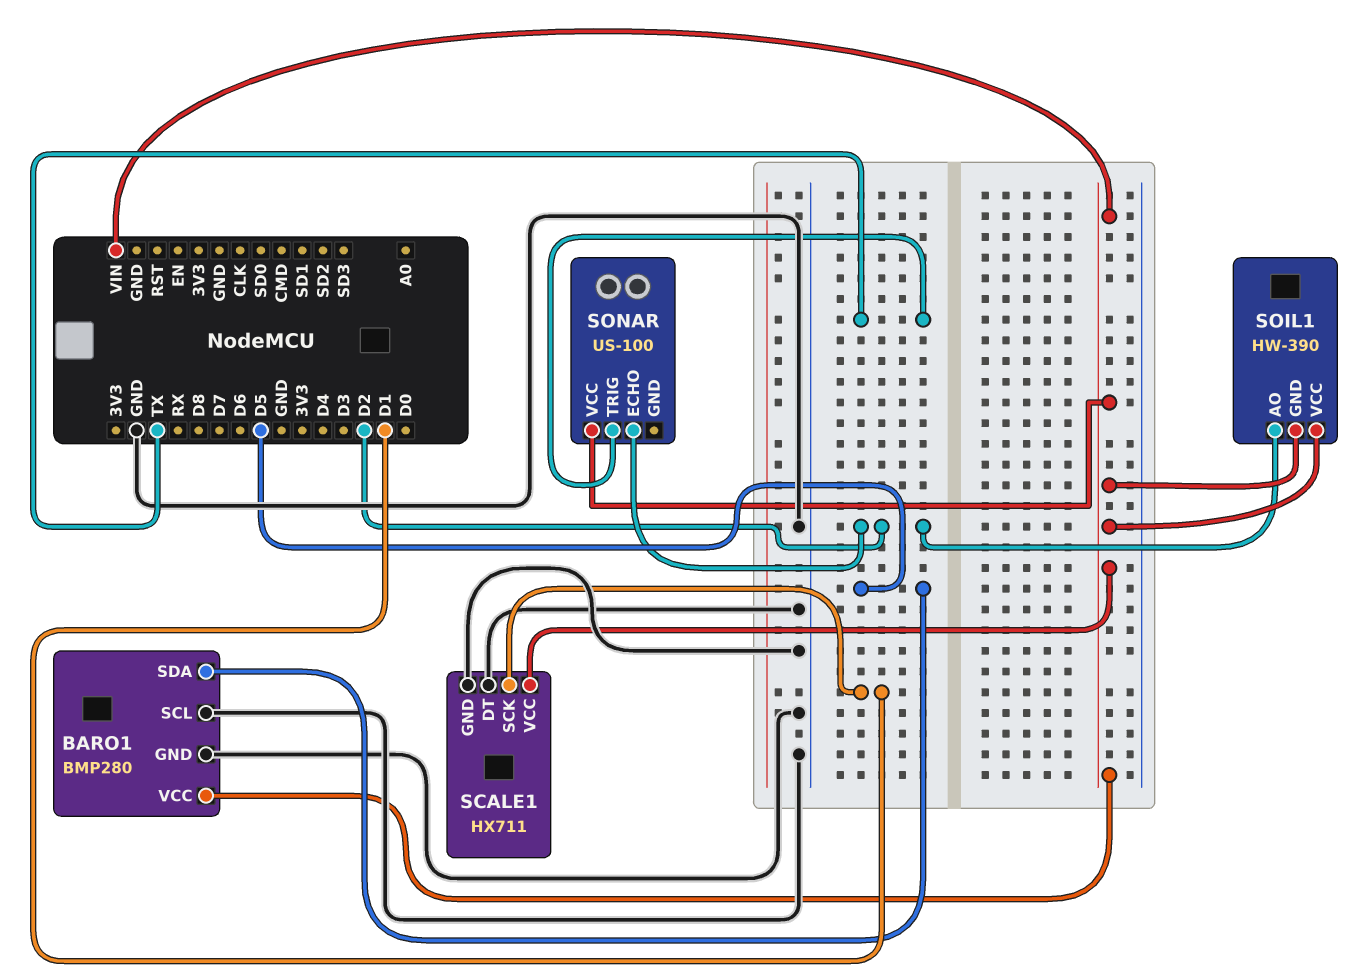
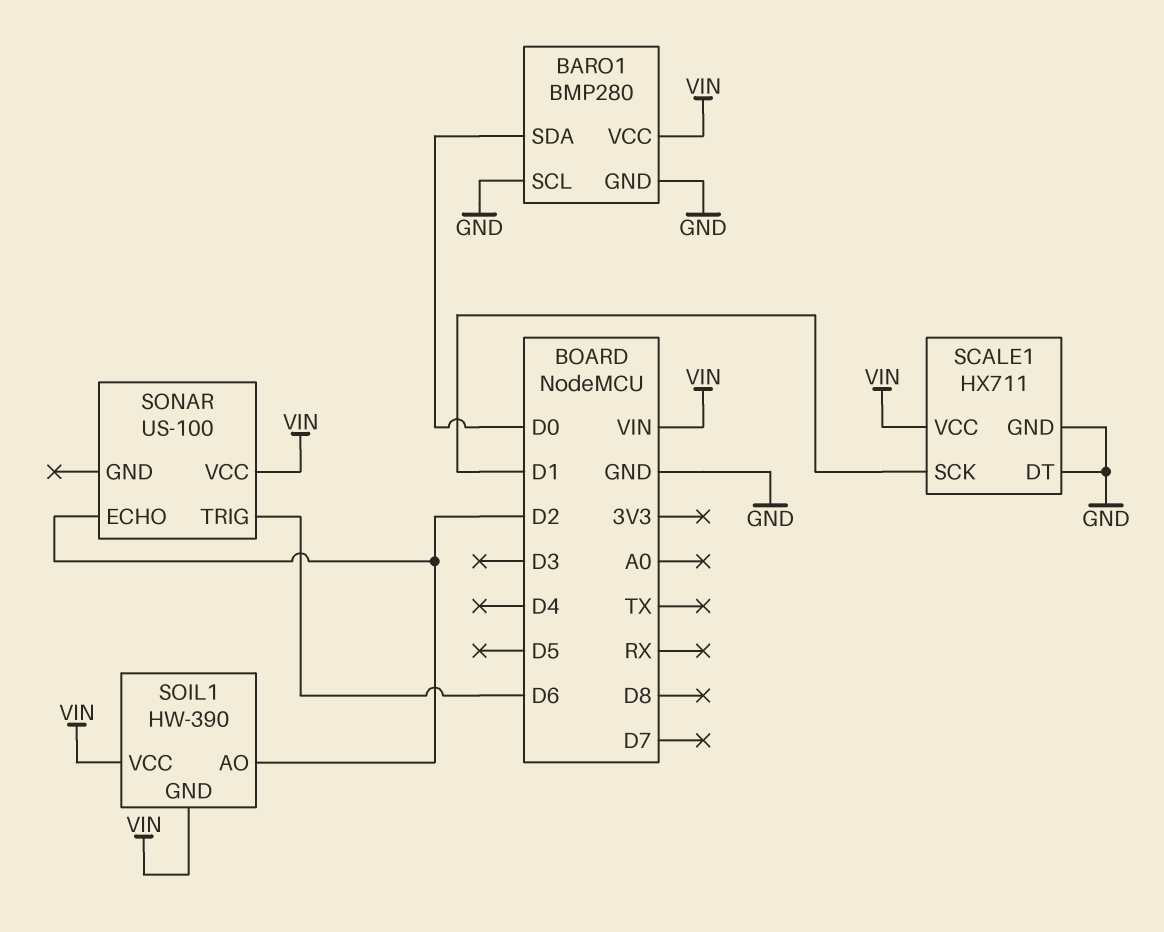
BARO1 pin SDA: D5 -> D0
SONAR pin TRIG: TX -> D6

